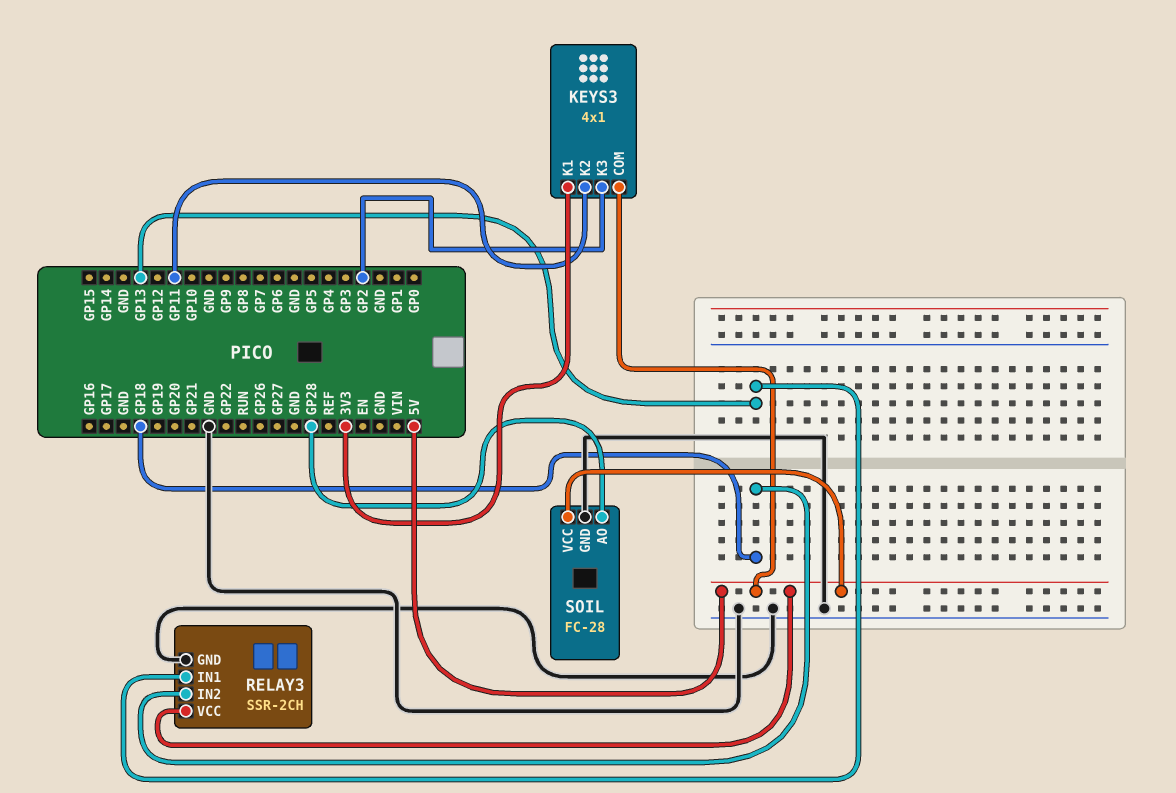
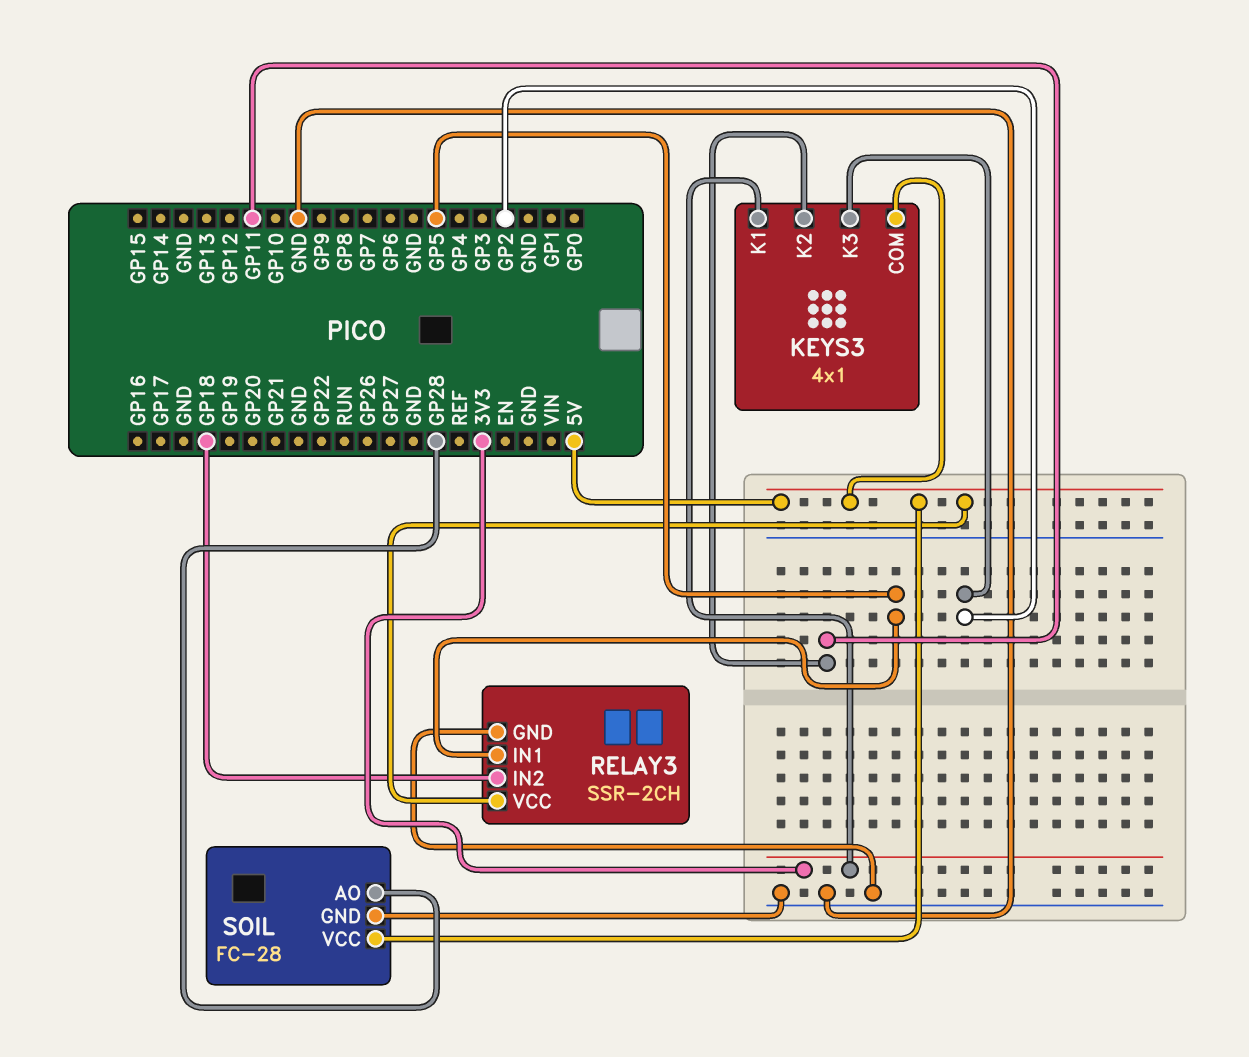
RELAY3 pin IN1: GP13 -> GP5

